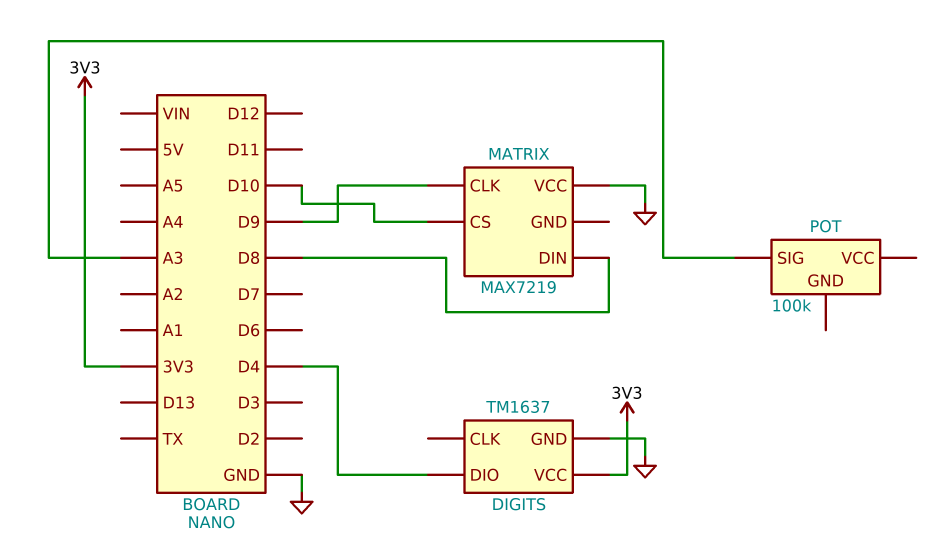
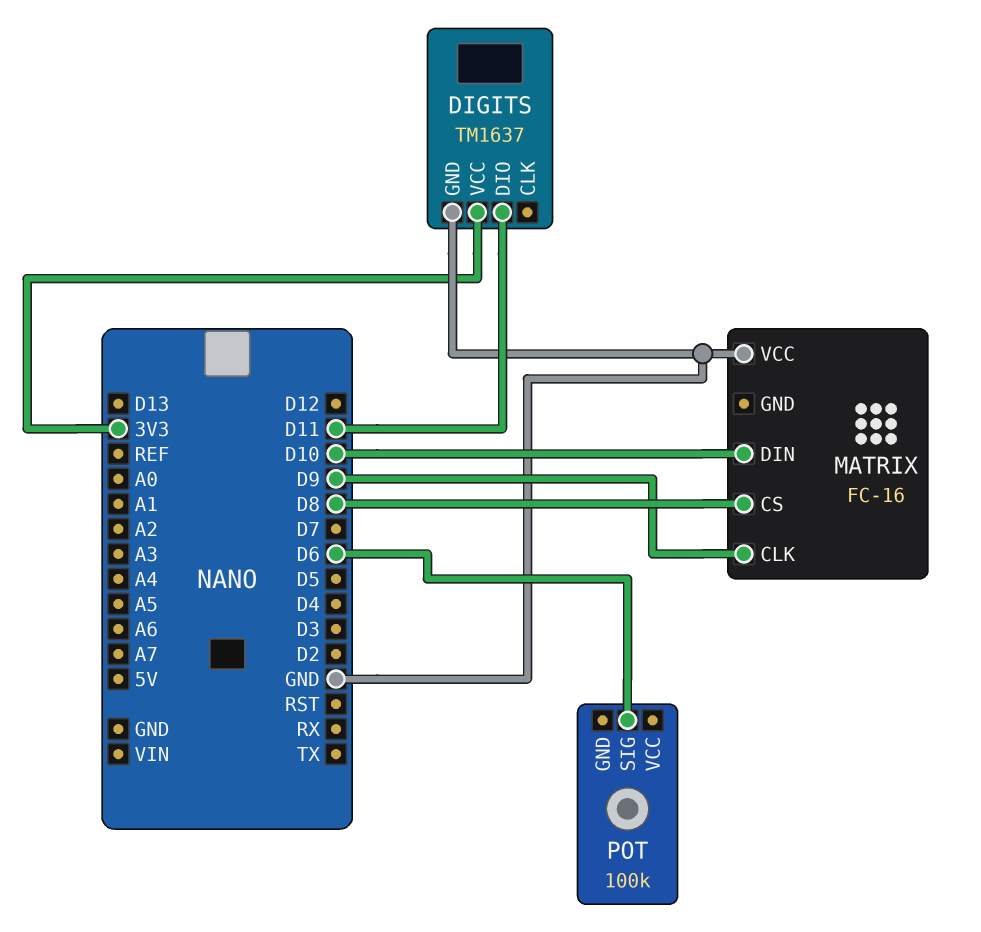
DIGITS pin DIO: D4 -> D11
MATRIX: MAX7219 -> FC-16
MATRIX pin CS: D10 -> D8
MATRIX pin DIN: D8 -> D10
POT pin SIG: A3 -> D6

